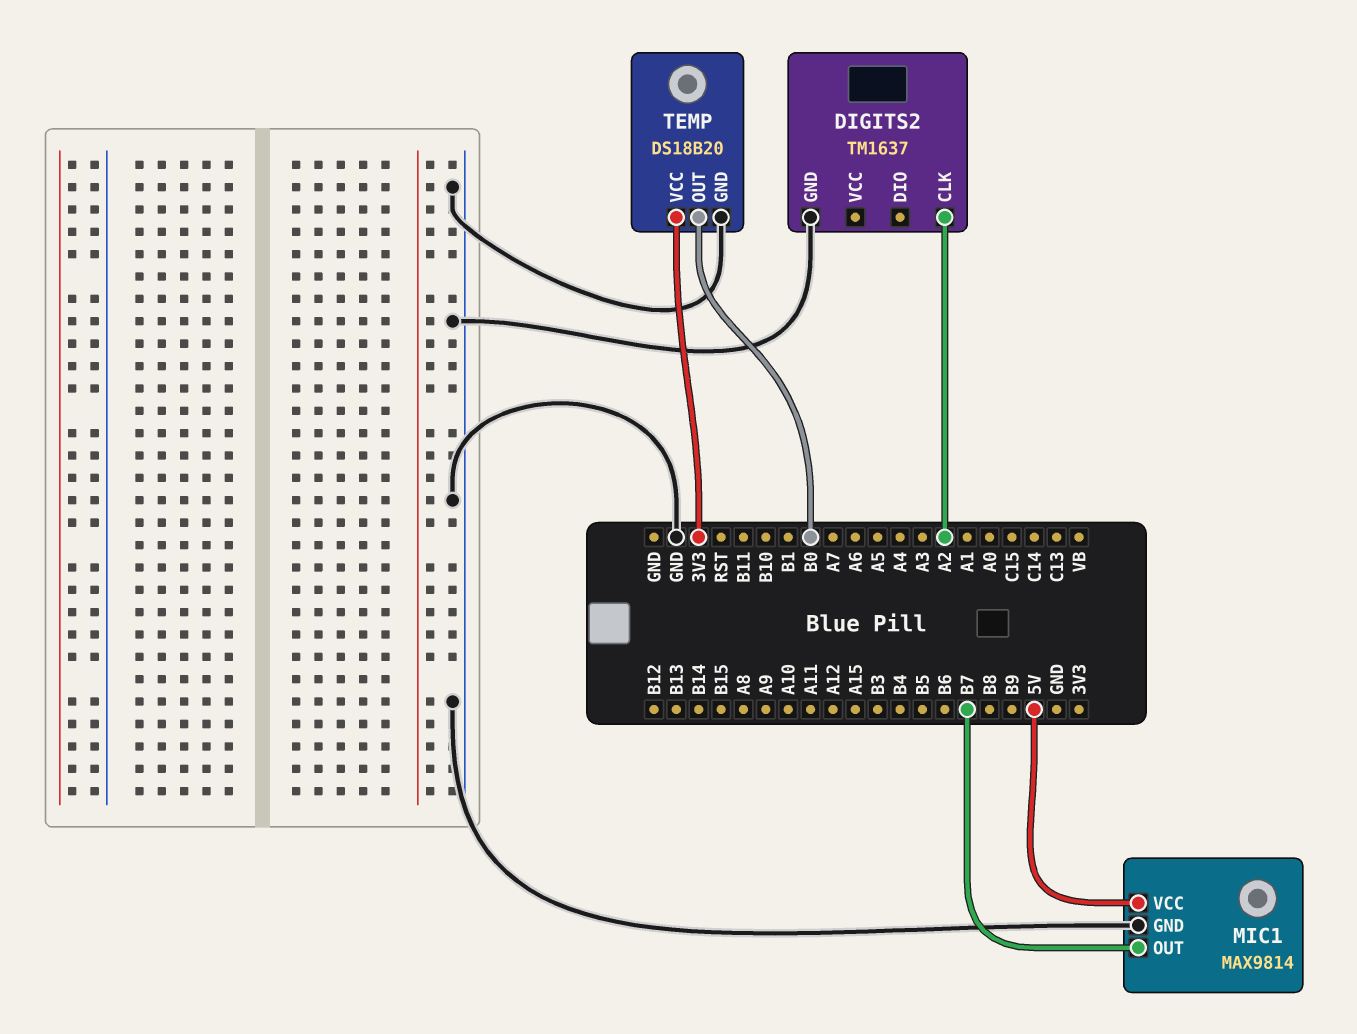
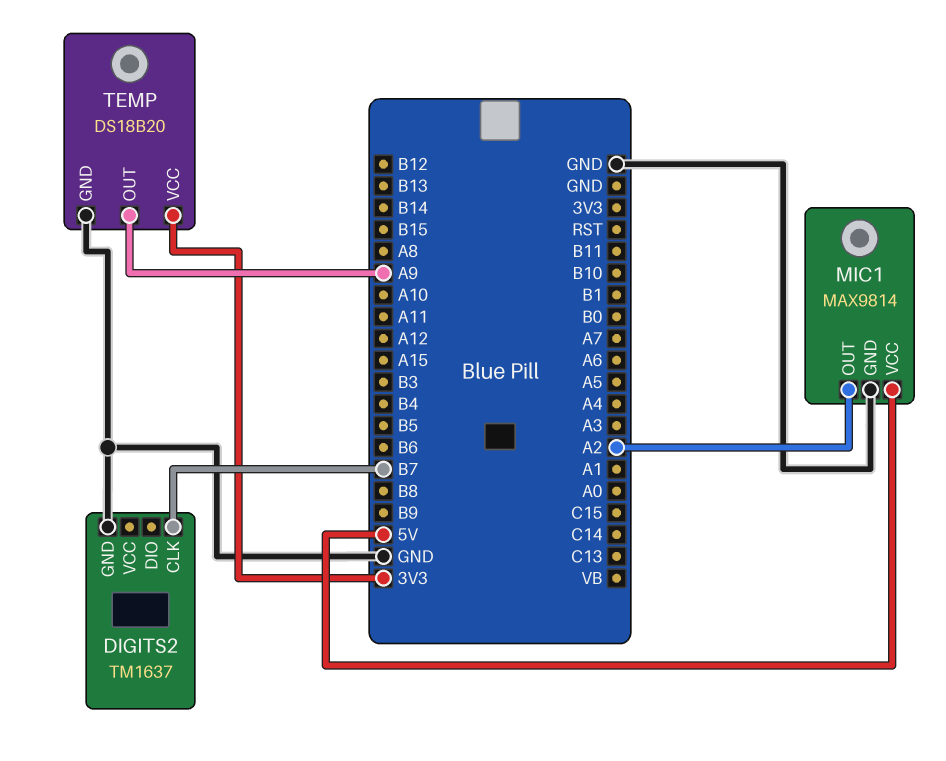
DIGITS2 pin CLK: A2 -> B7
MIC1 pin OUT: B7 -> A2
TEMP pin OUT: B0 -> A9

